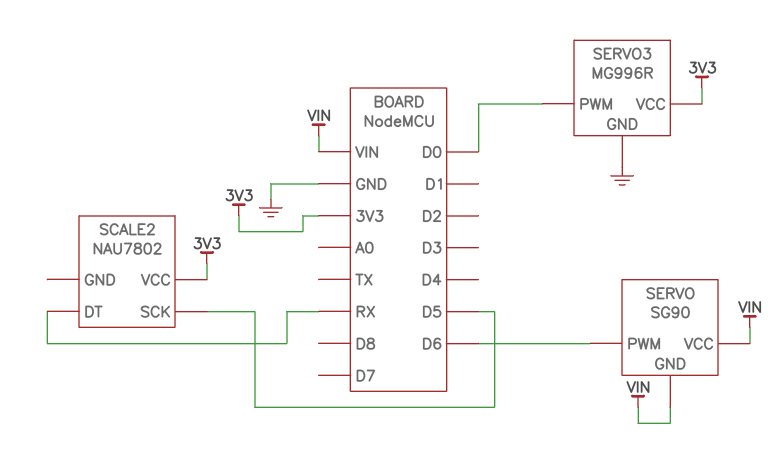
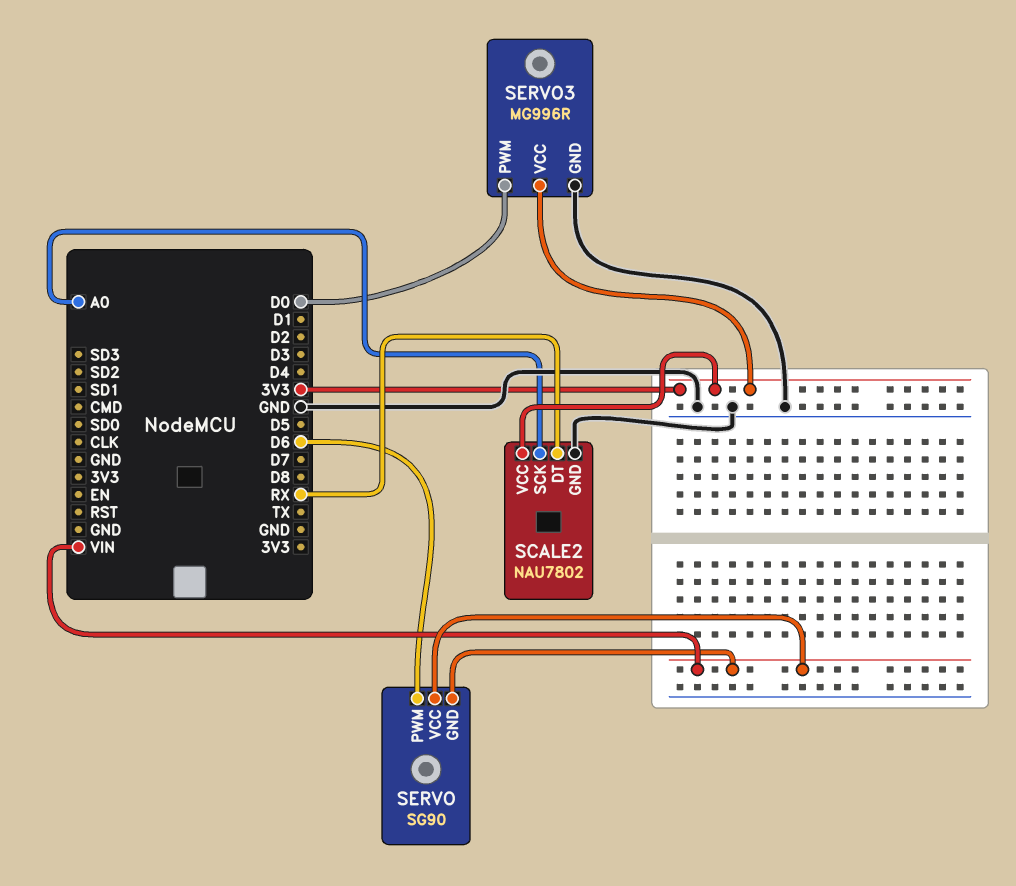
SCALE2 pin GND: none -> GND
SCALE2 pin SCK: D5 -> A0

